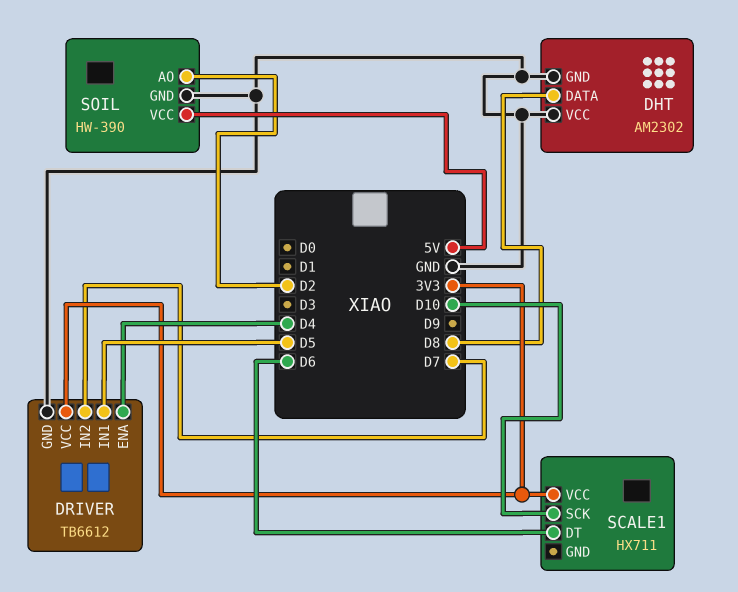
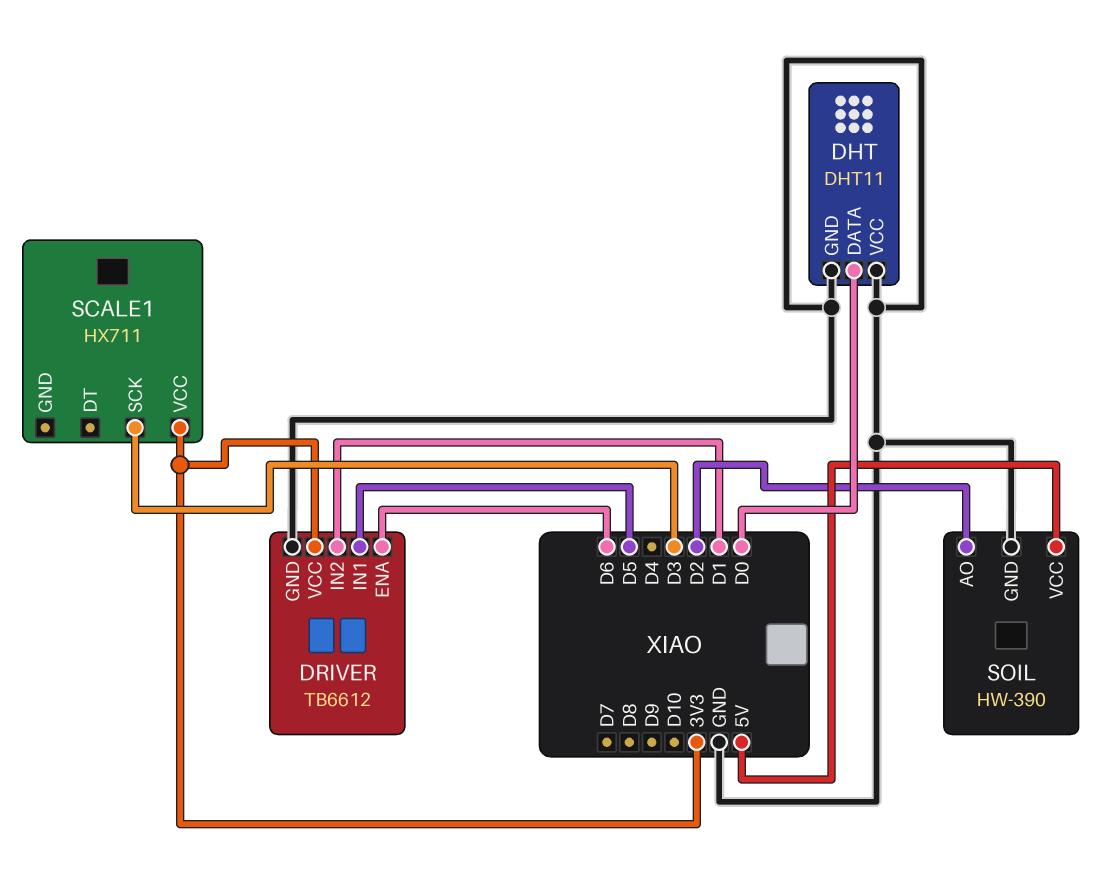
DHT: AM2302 -> DHT11
DHT pin DATA: D8 -> D0
DRIVER pin ENA: D4 -> D6
DRIVER pin IN2: D7 -> D1
SCALE1 pin DT: D6 -> none
SCALE1 pin SCK: D10 -> D3

